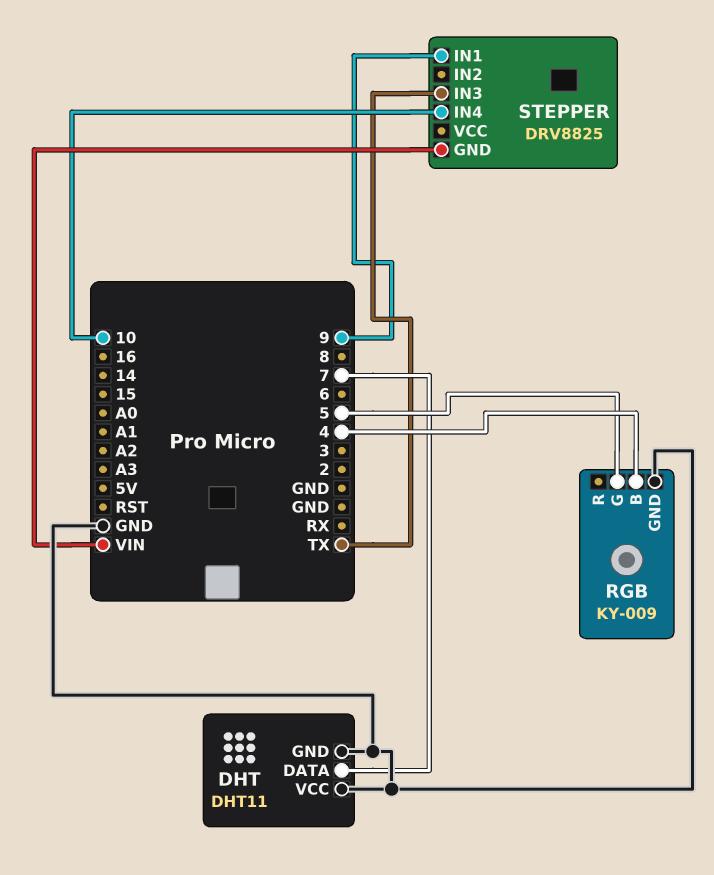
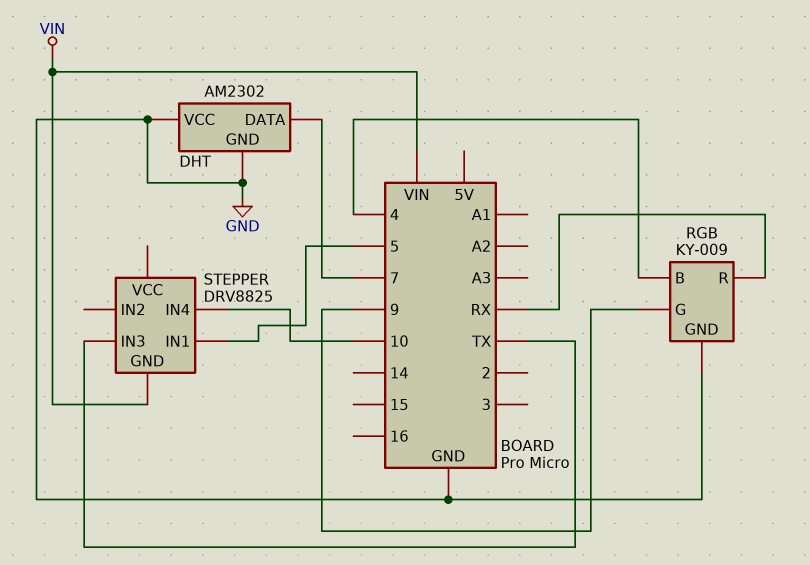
DHT: DHT11 -> AM2302
RGB pin G: 5 -> 9
RGB pin R: none -> RX
STEPPER pin IN1: 9 -> 5

